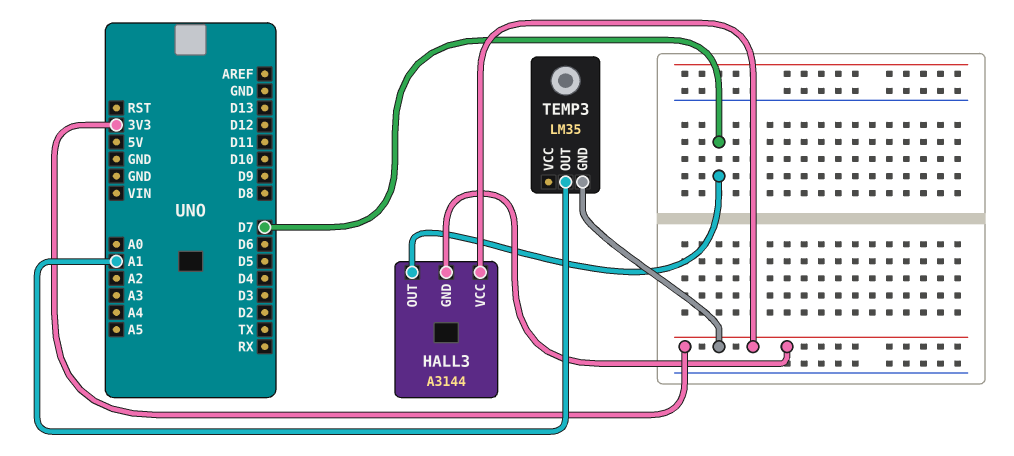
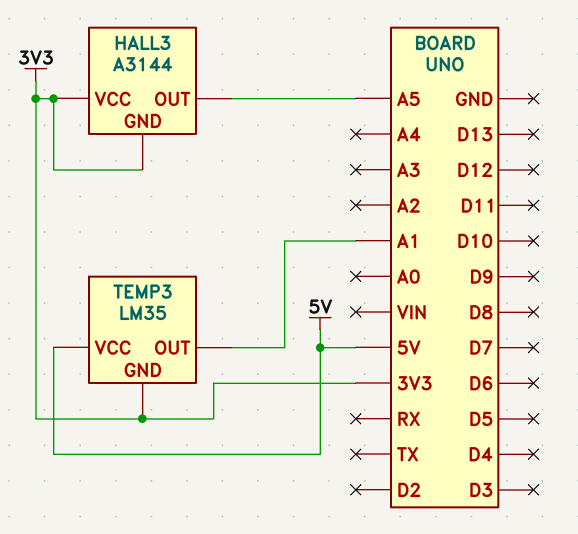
HALL3 pin OUT: D7 -> A5
TEMP3 pin VCC: none -> 5V

